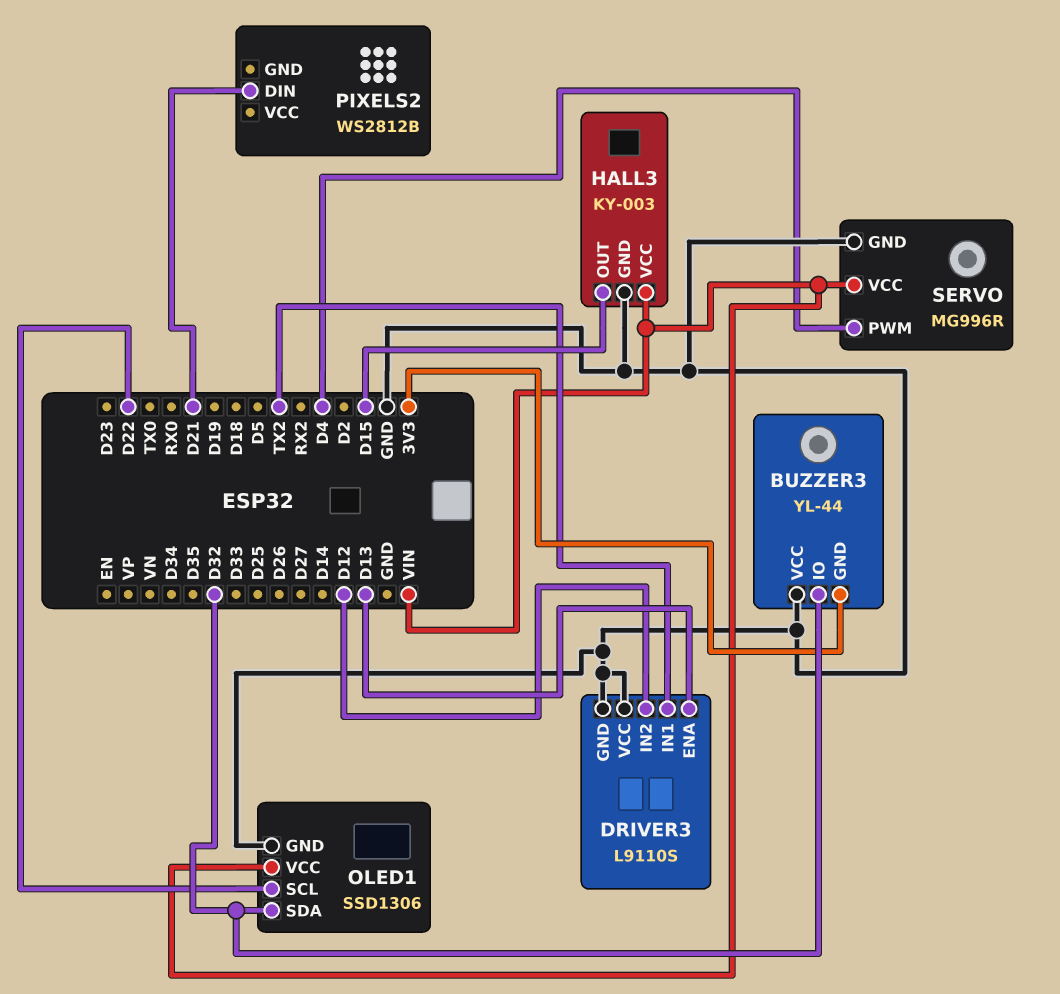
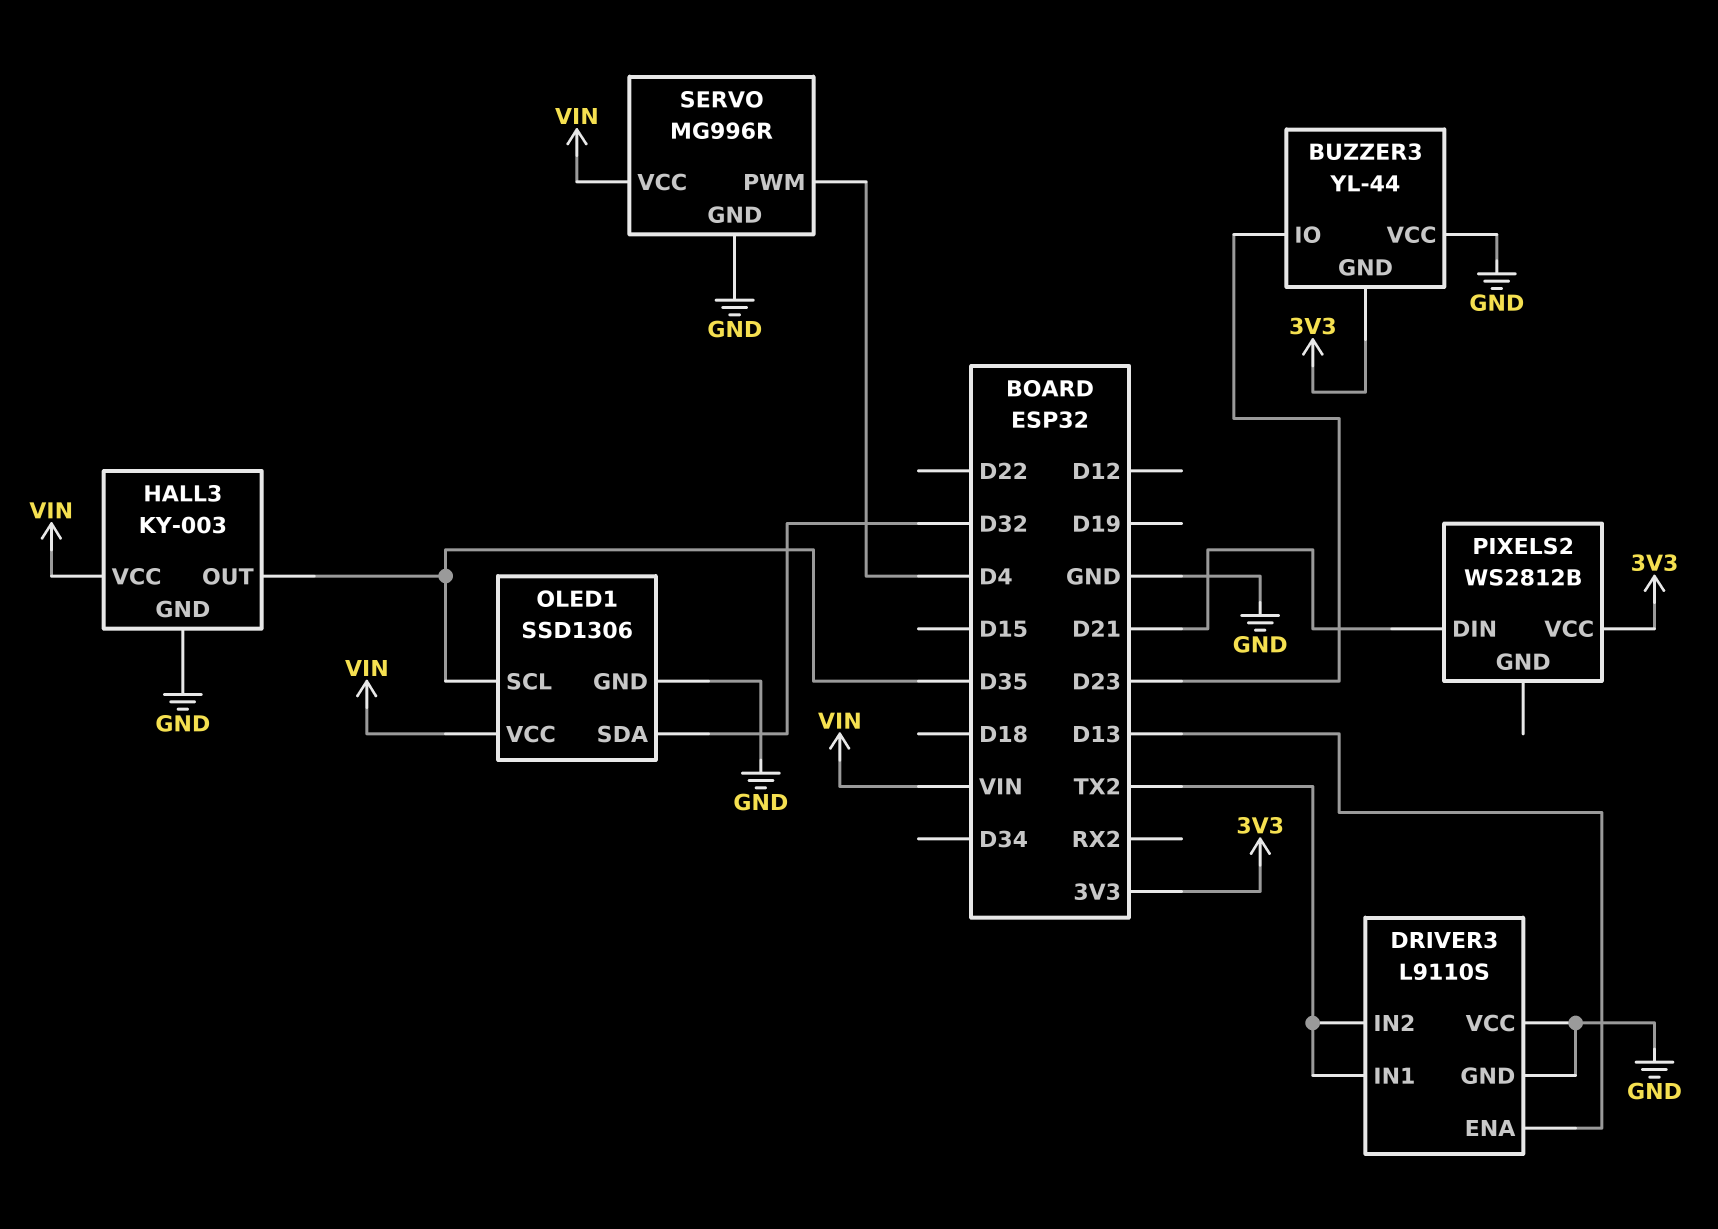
BUZZER3 pin IO: D32 -> D23
DRIVER3 pin IN2: D12 -> TX2
HALL3 pin OUT: D15 -> D35
OLED1 pin SCL: D22 -> D35
PIXELS2 pin VCC: none -> 3V3

